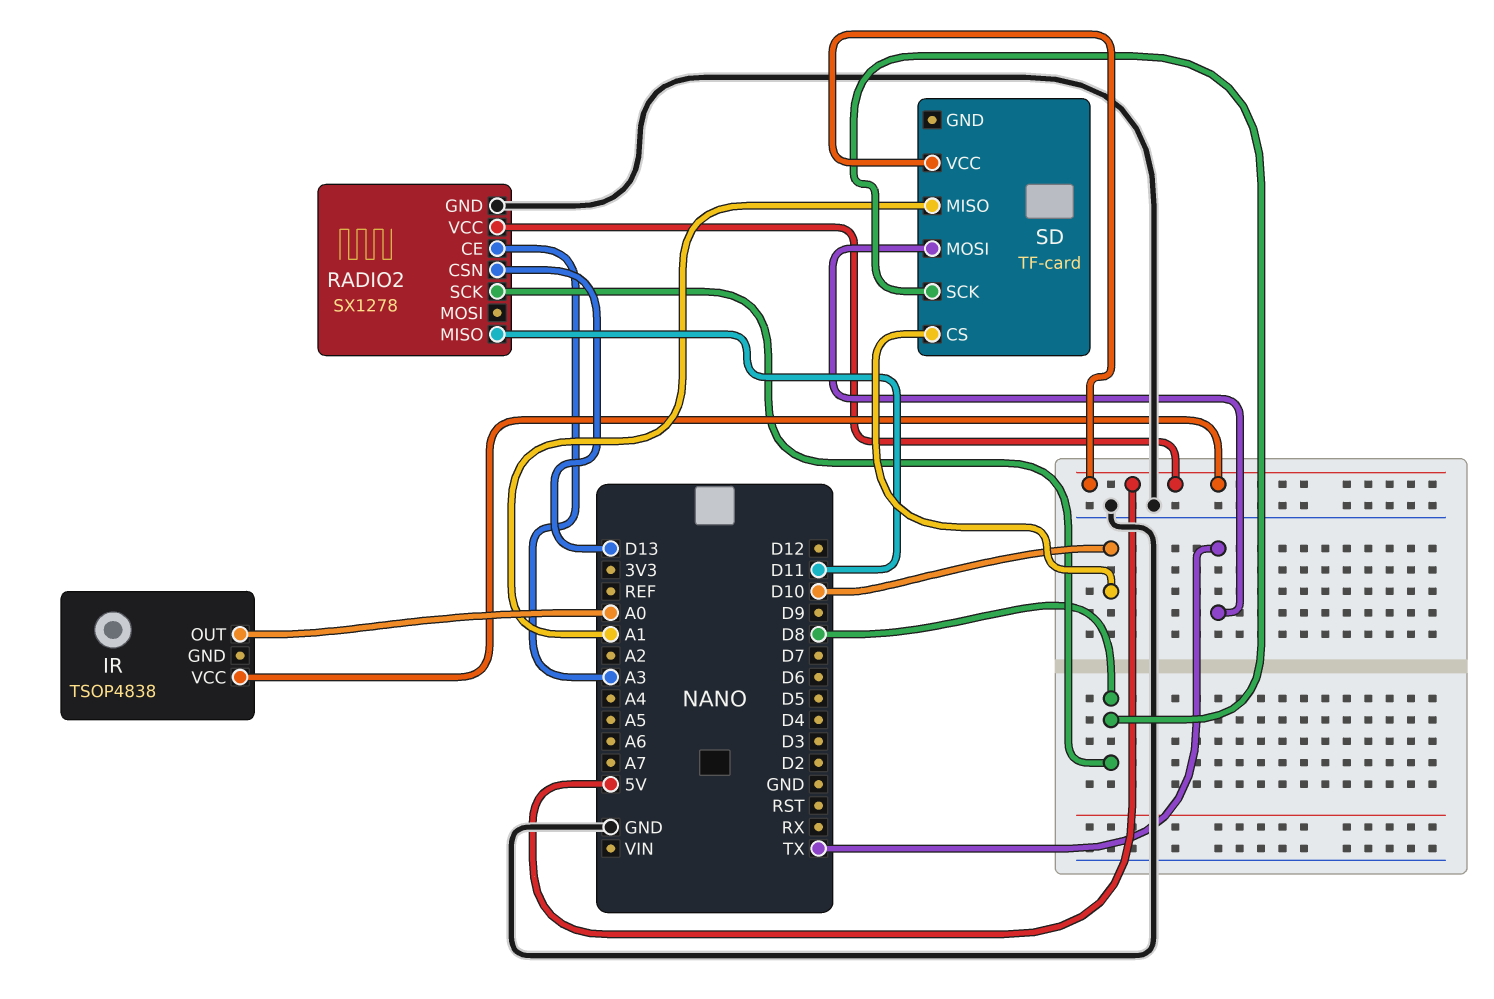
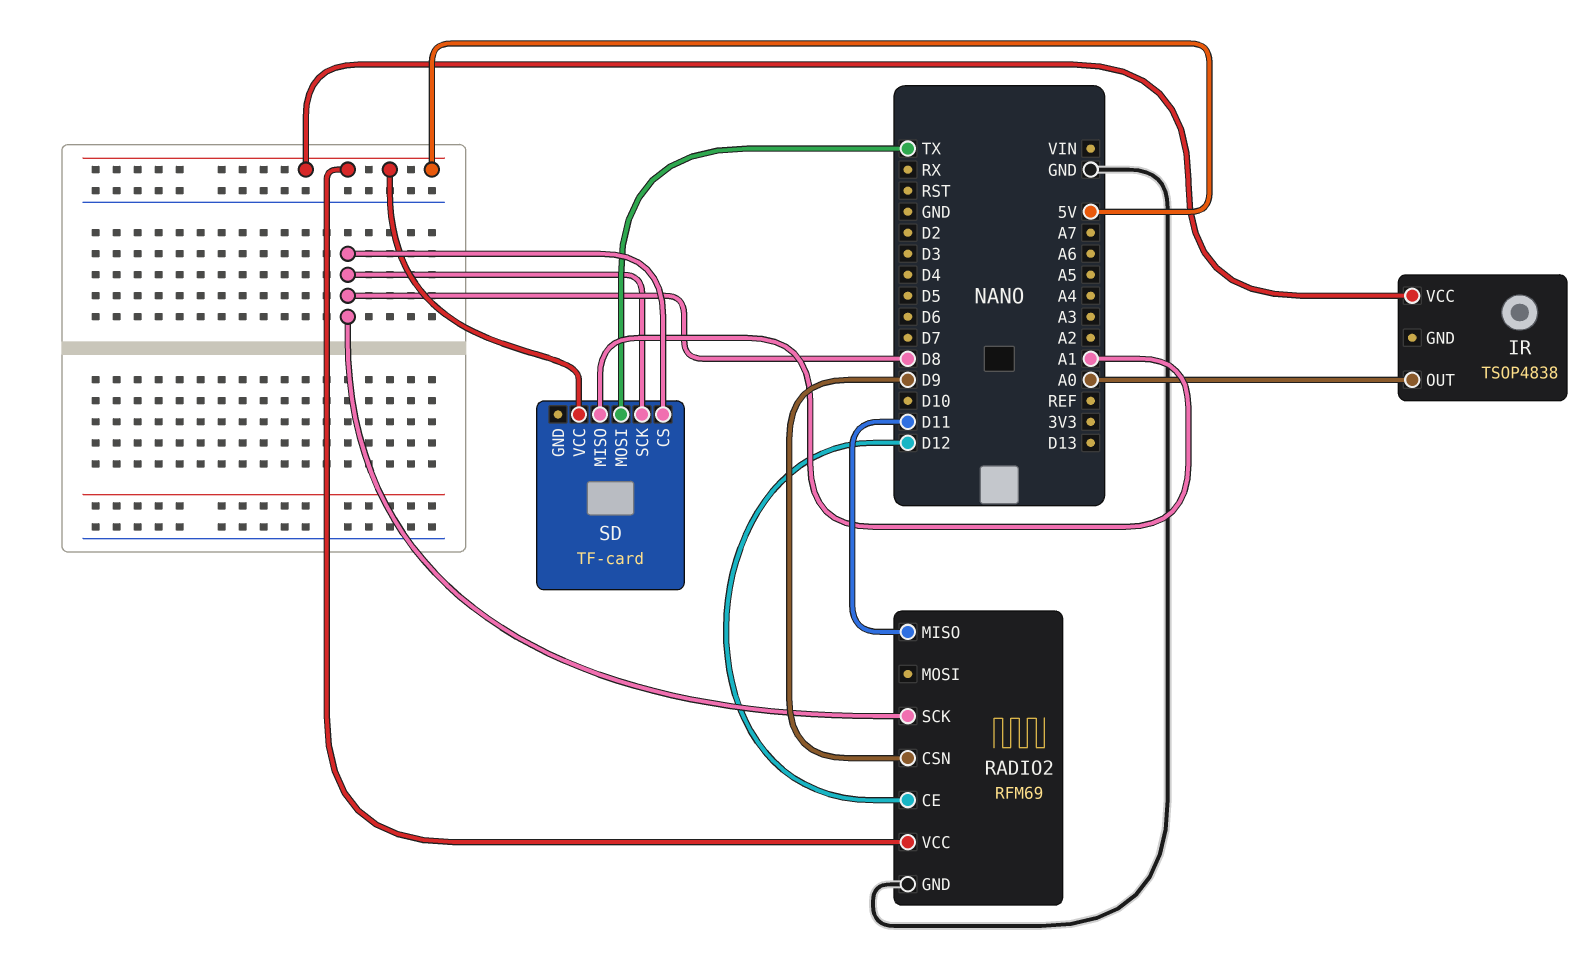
RADIO2: SX1278 -> RFM69
RADIO2 pin CE: A3 -> D12
RADIO2 pin CSN: D13 -> D9
SD pin CS: D10 -> D8

